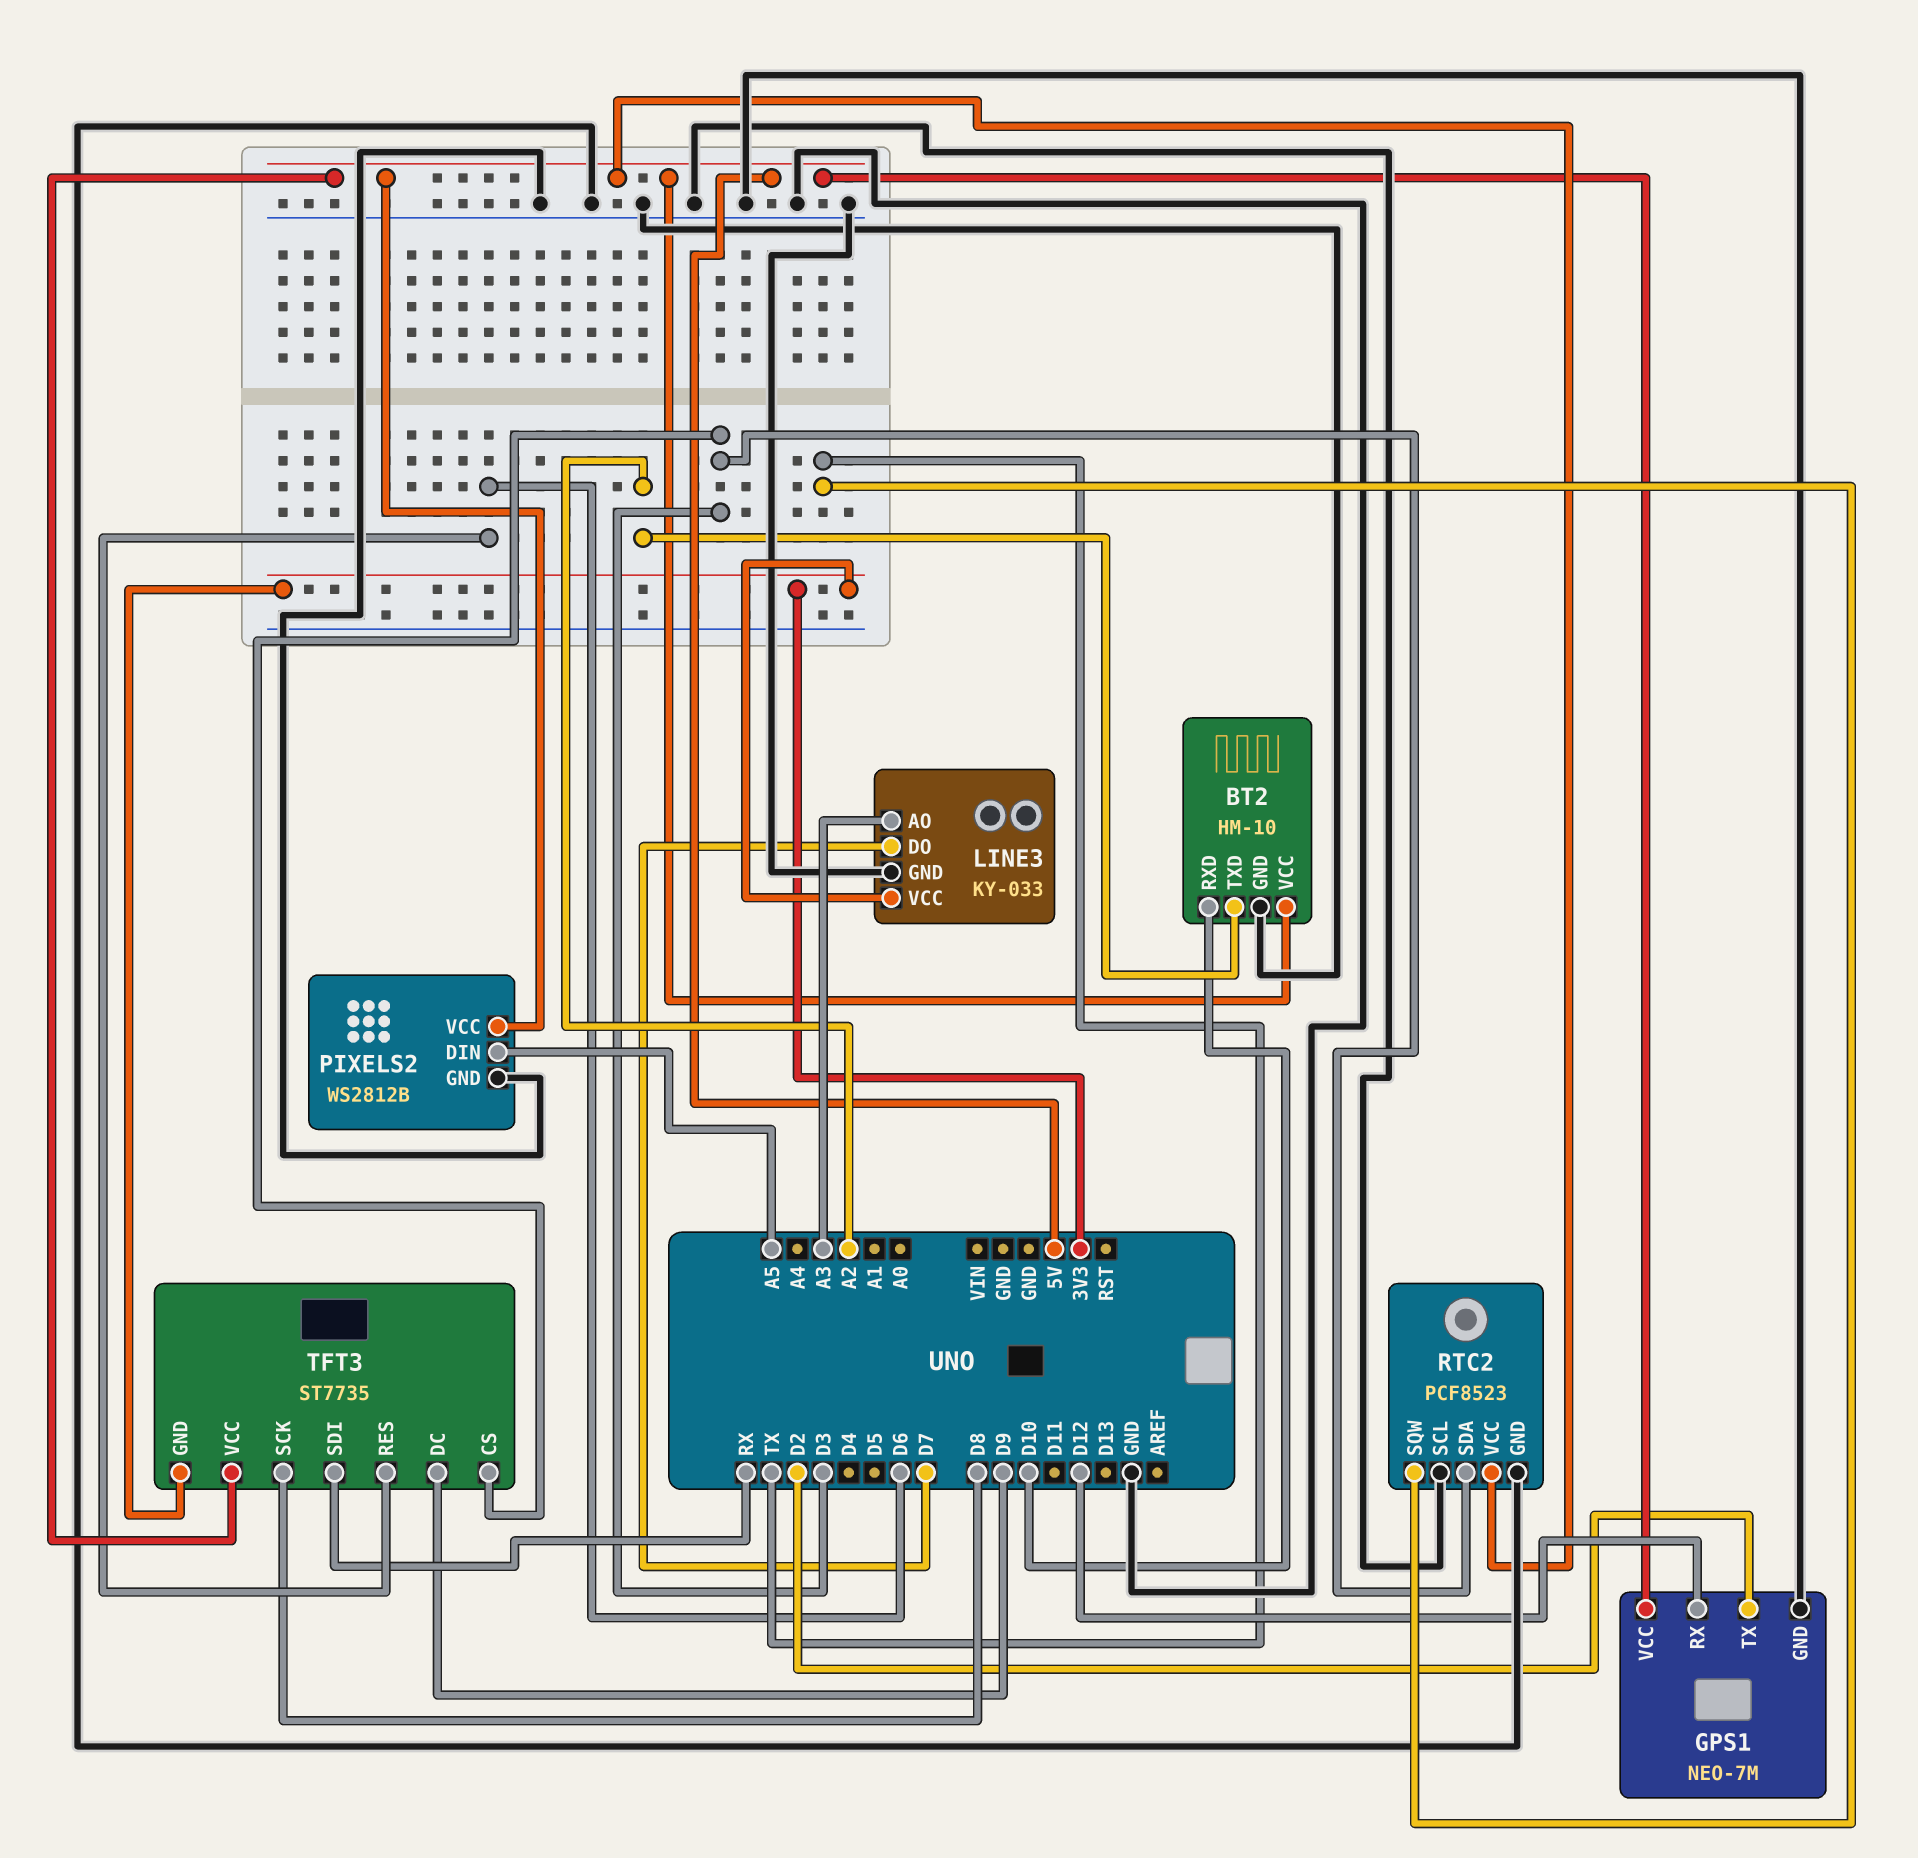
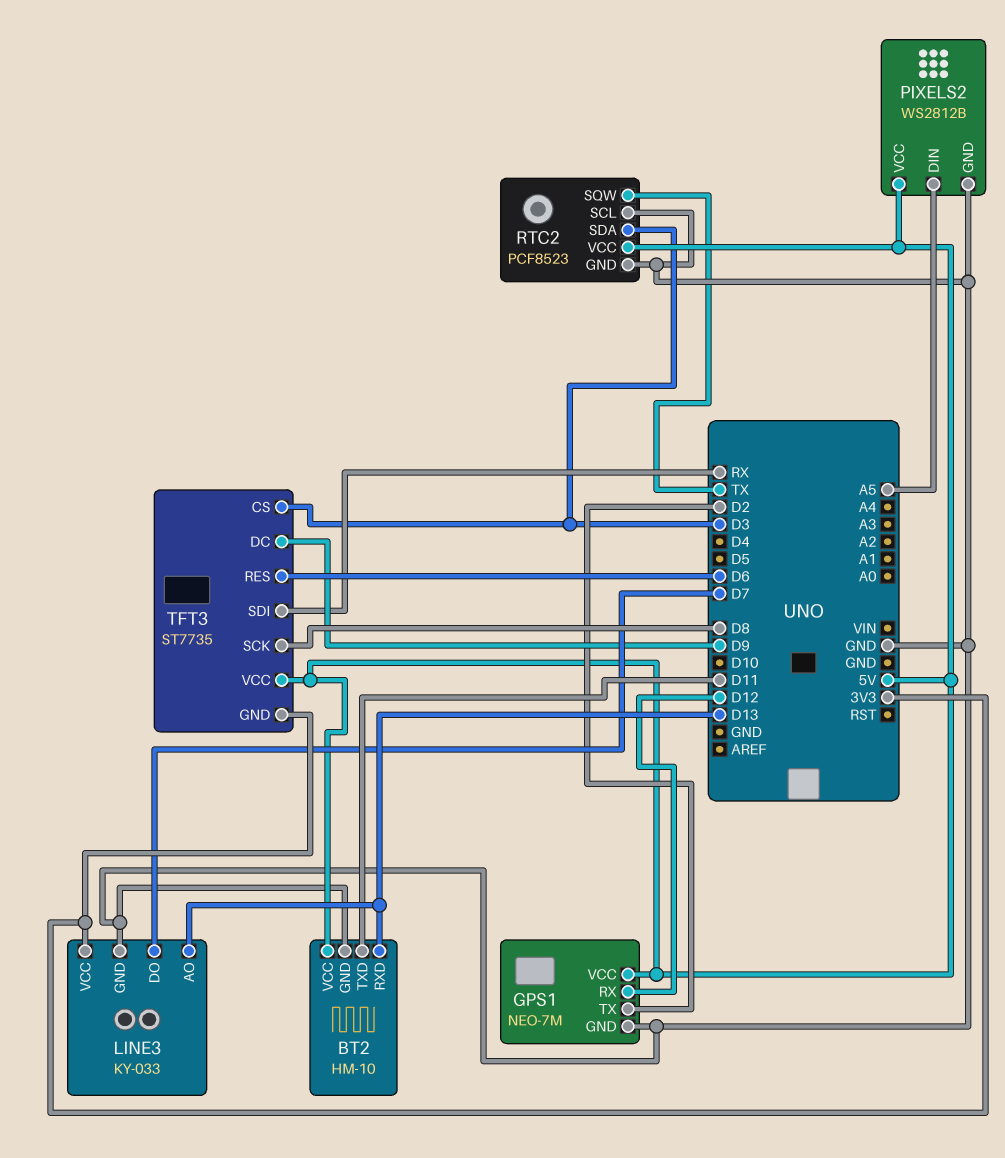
BT2 pin RXD: D10 -> D13
BT2 pin TXD: A2 -> D11
LINE3 pin AO: A3 -> D13

